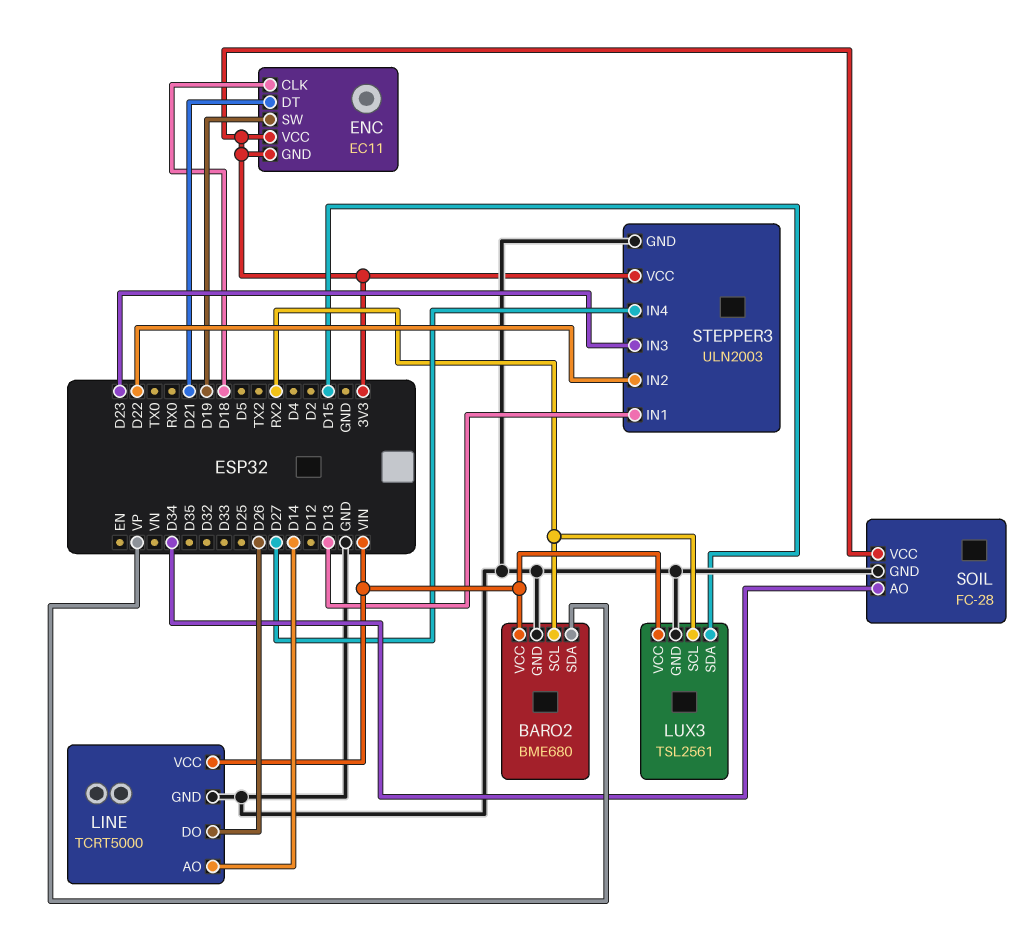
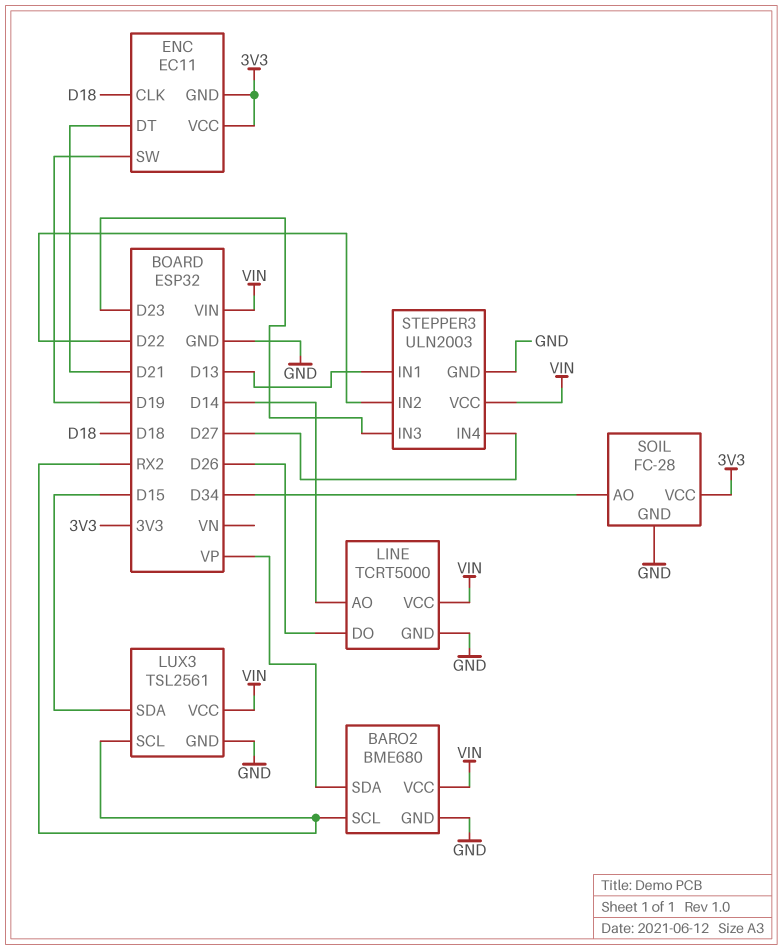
STEPPER3 pin VCC: 3V3 -> VIN

